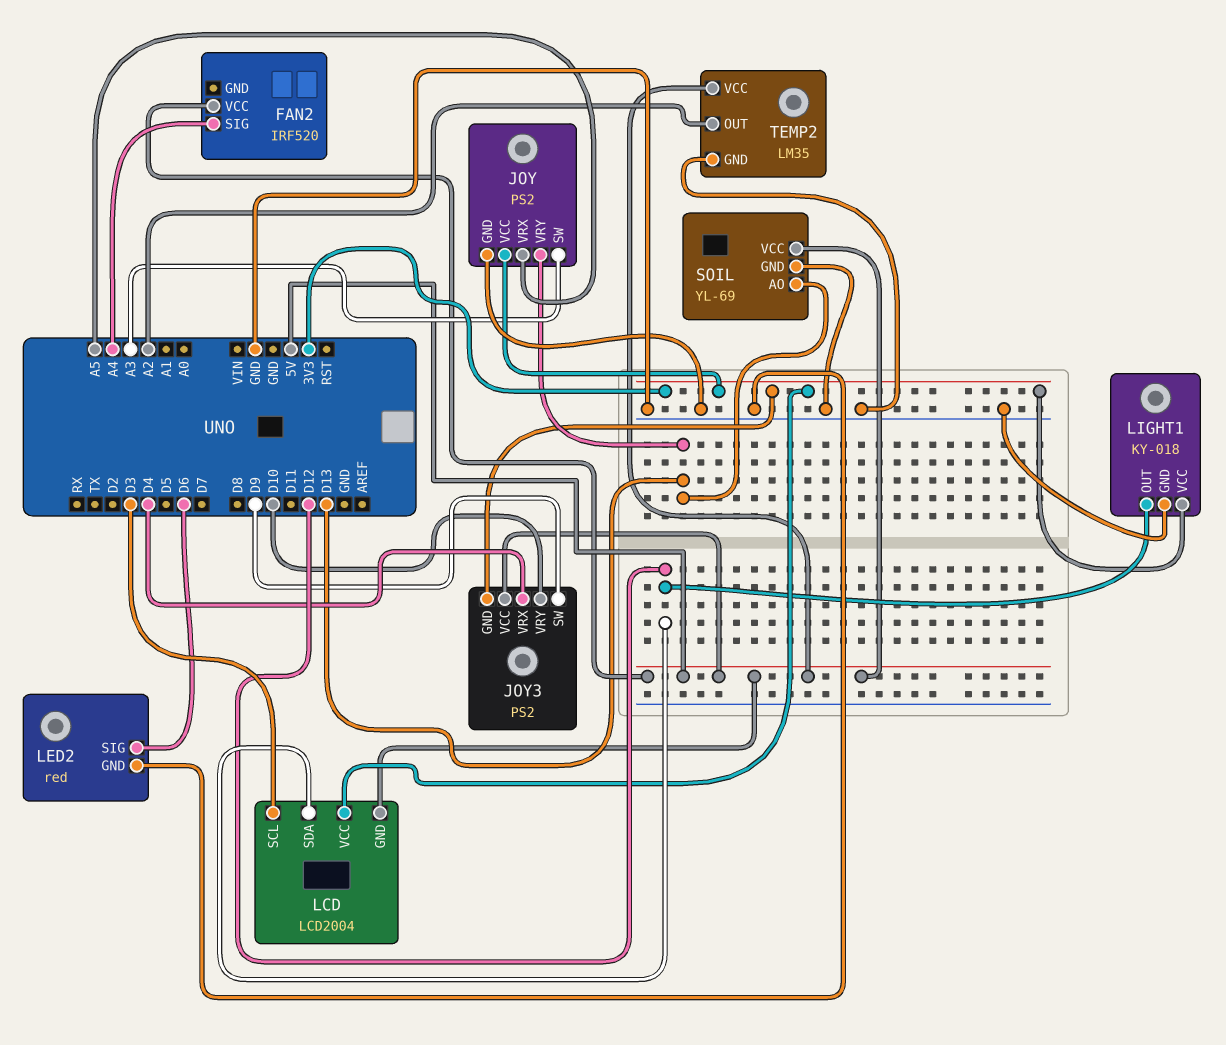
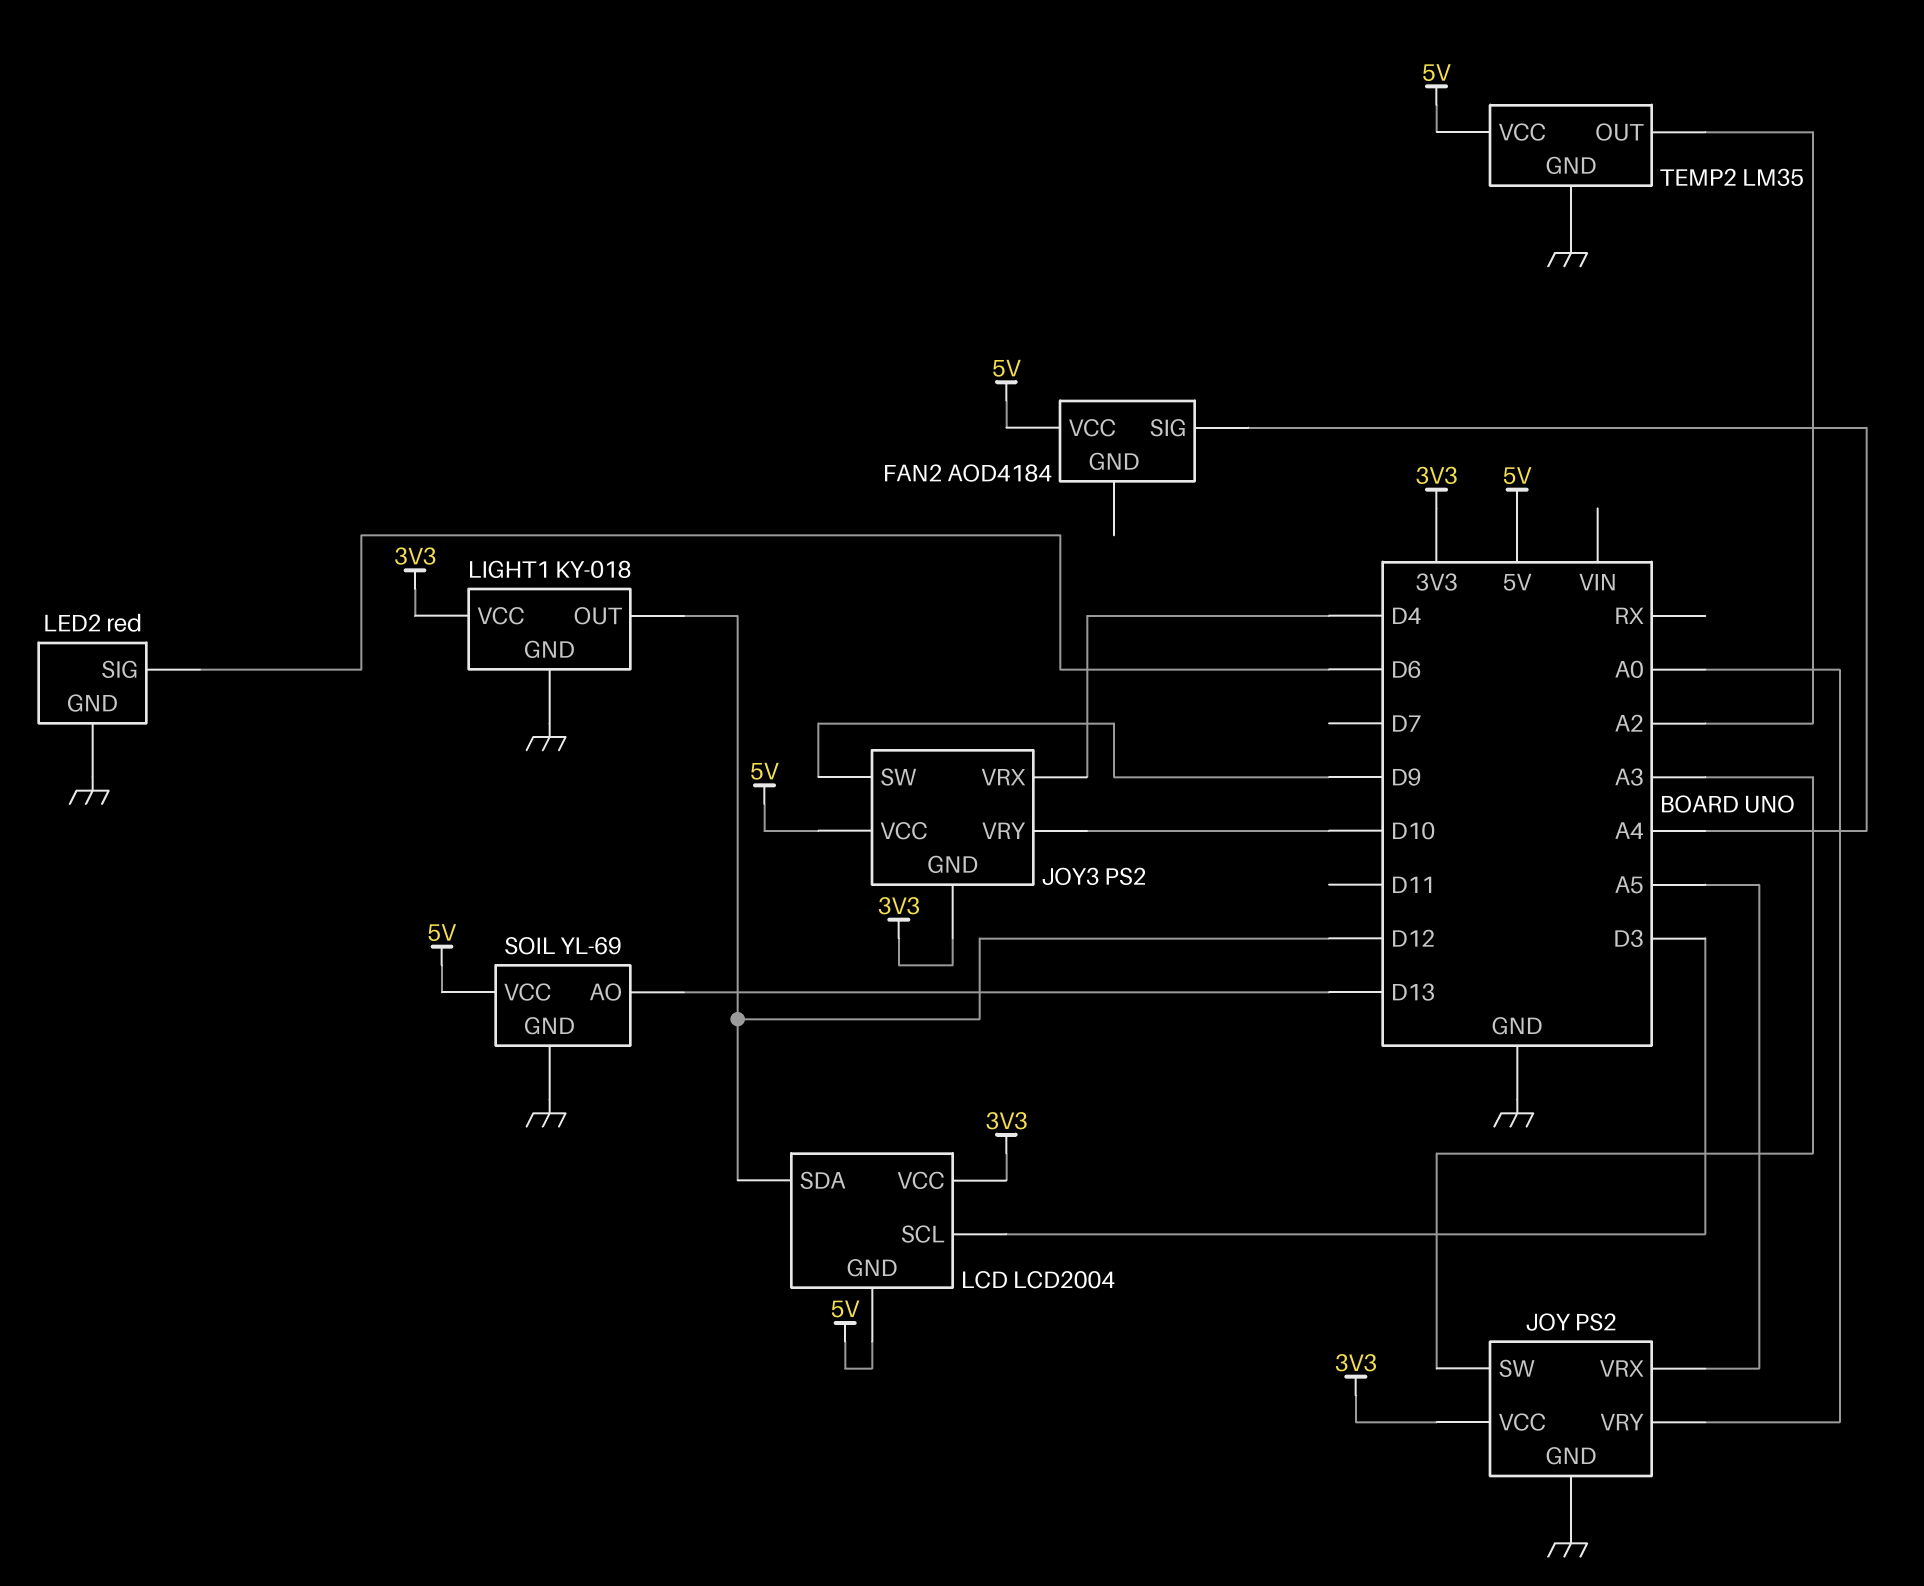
FAN2: IRF520 -> AOD4184
JOY pin VRY: D13 -> A0

